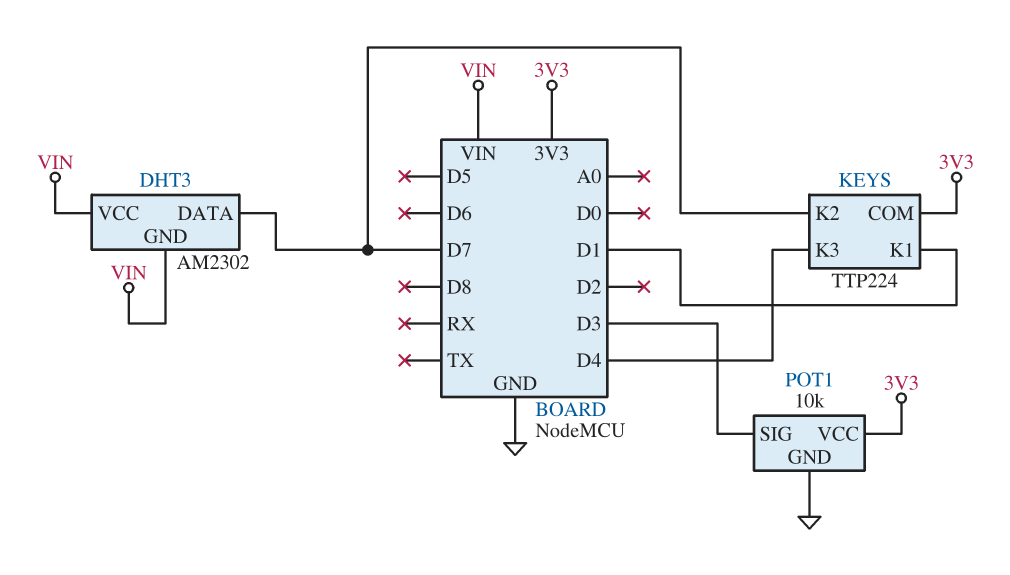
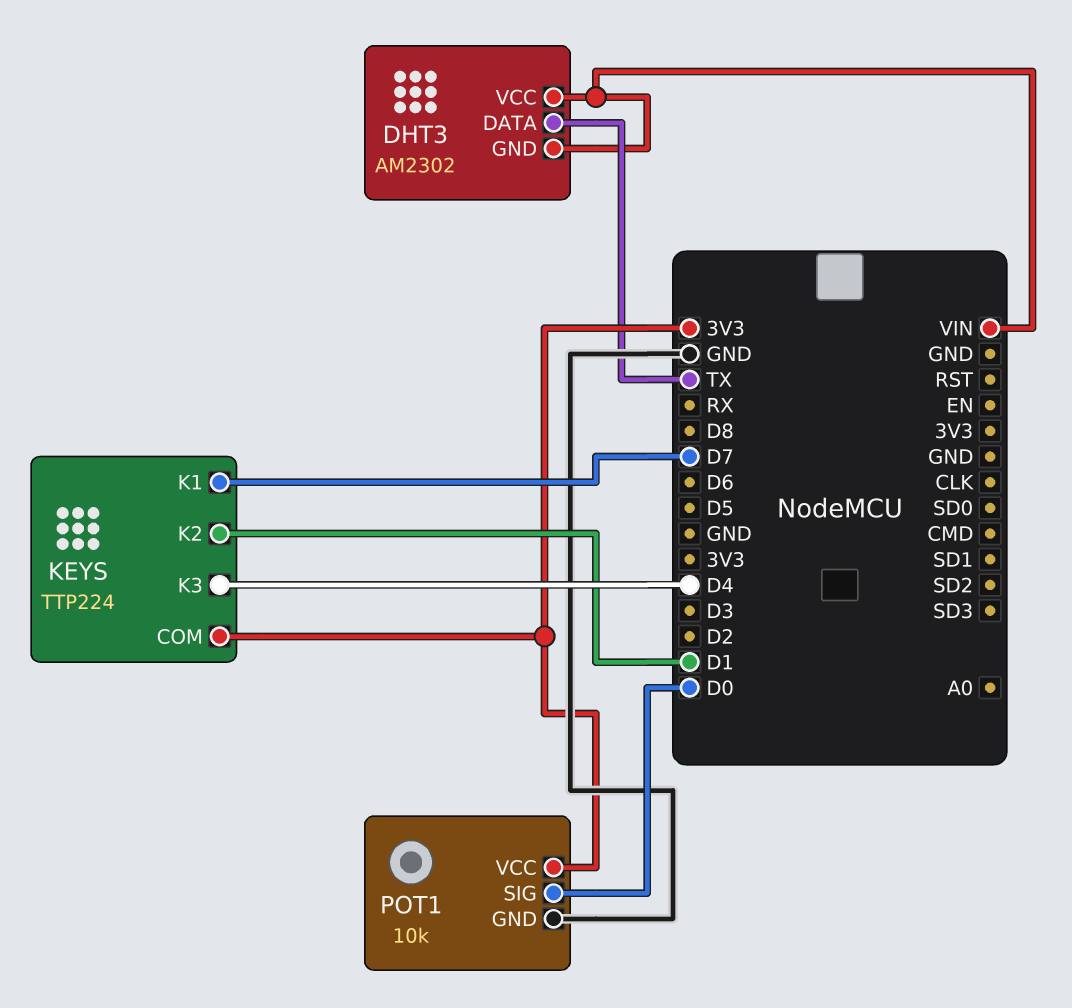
DHT3 pin DATA: D7 -> TX
KEYS pin K1: D1 -> D7
KEYS pin K2: D7 -> D1
POT1 pin SIG: D3 -> D0

